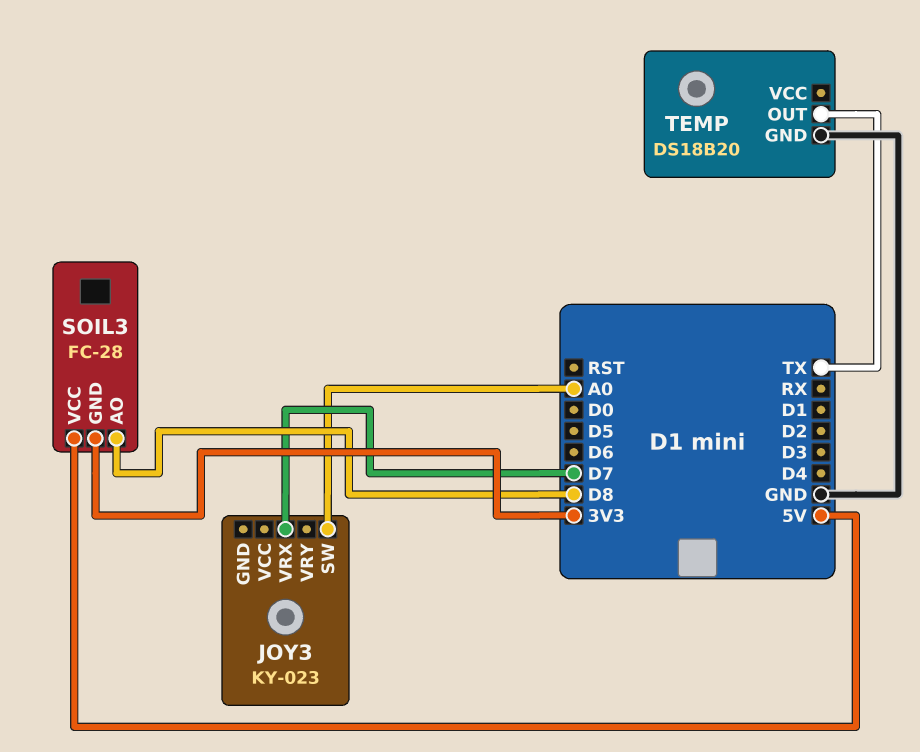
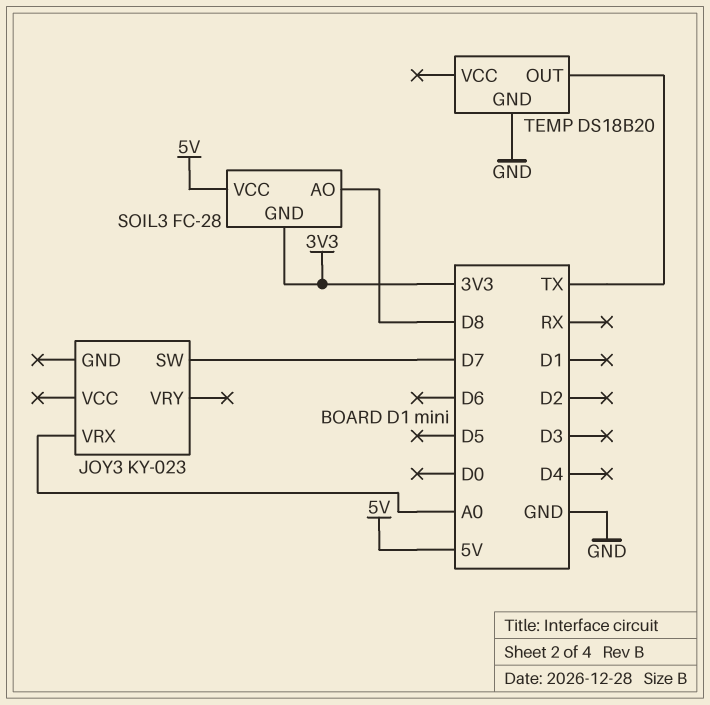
JOY3 pin SW: A0 -> D7
JOY3 pin VRX: D7 -> A0

